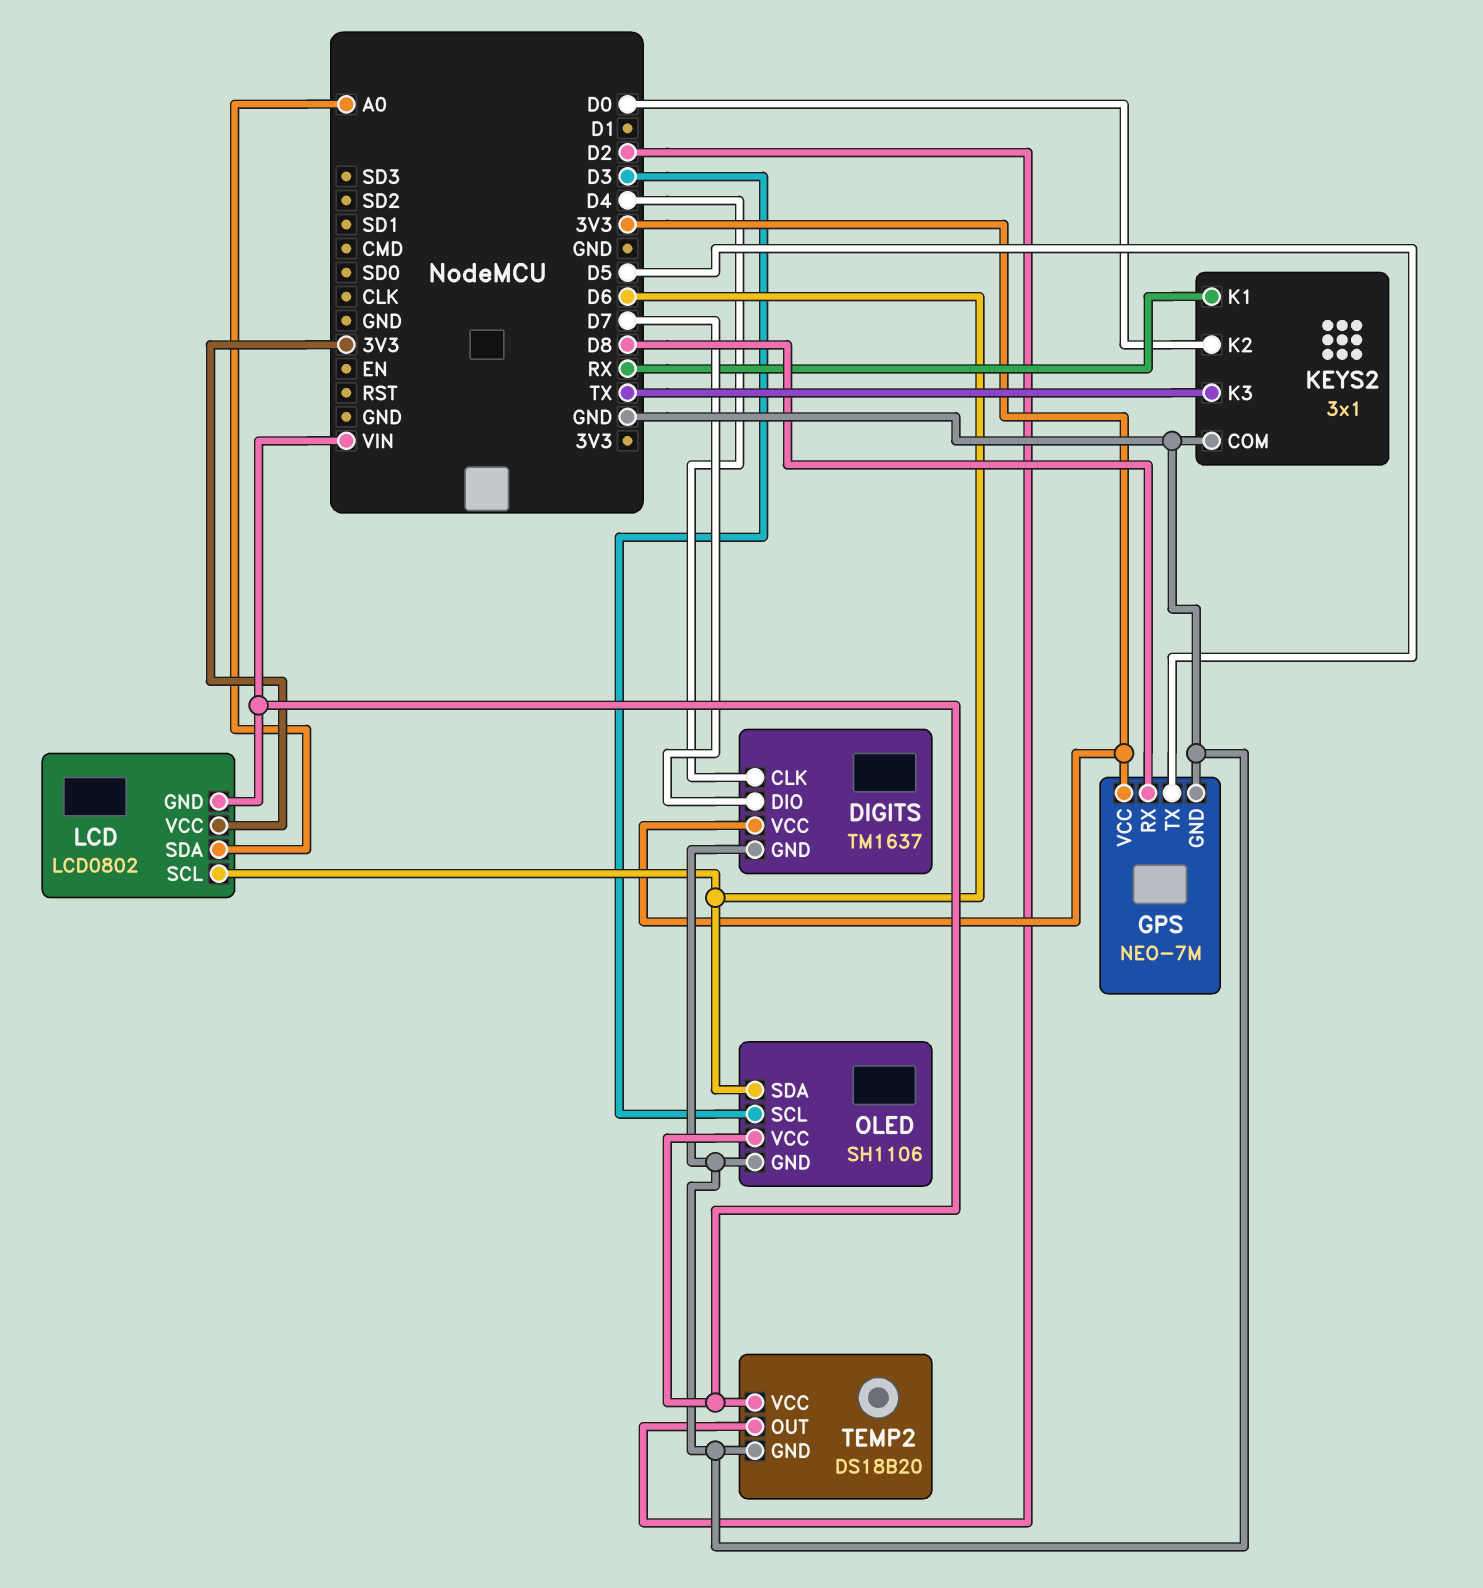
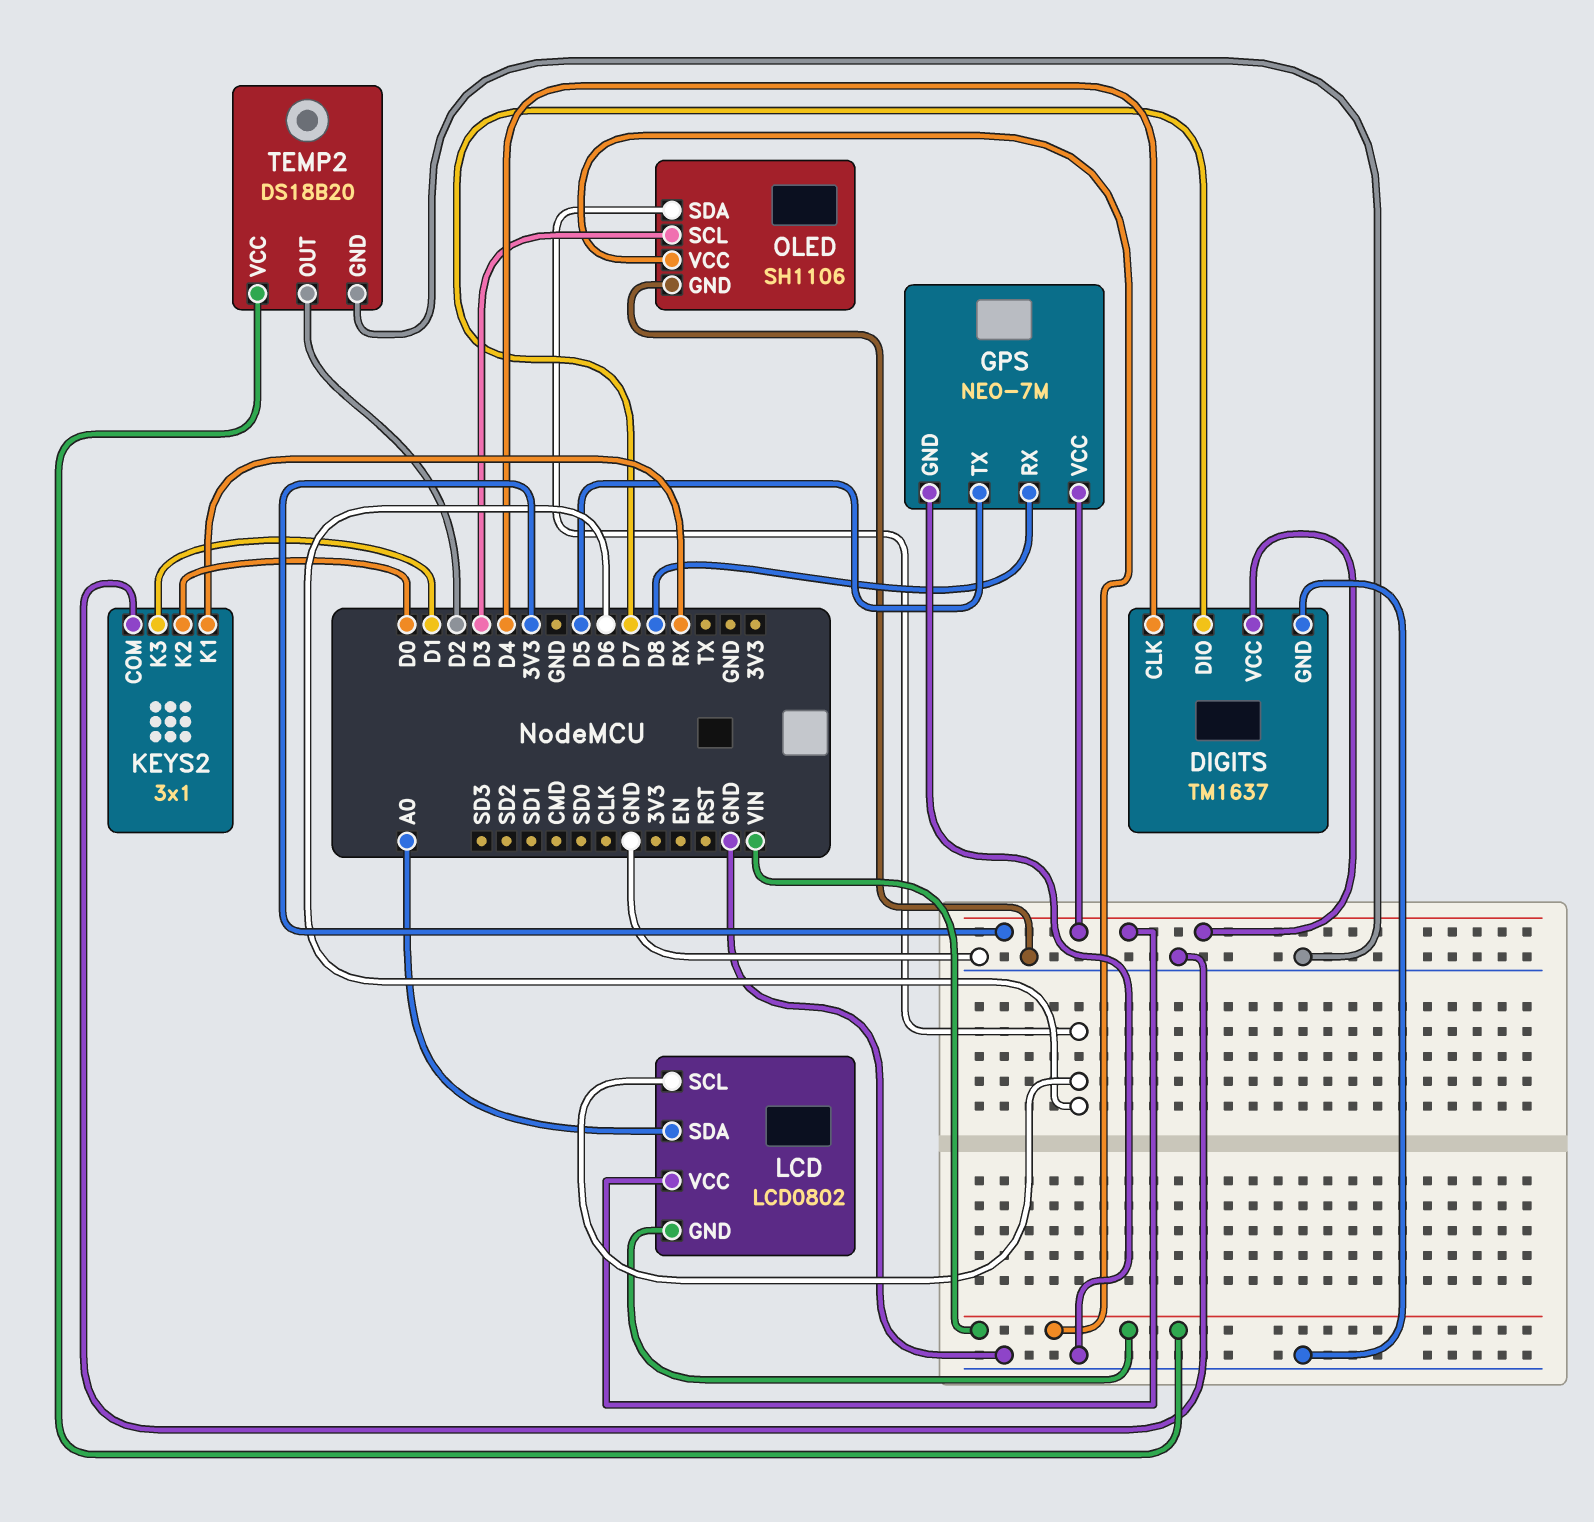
KEYS2 pin K3: TX -> D1

